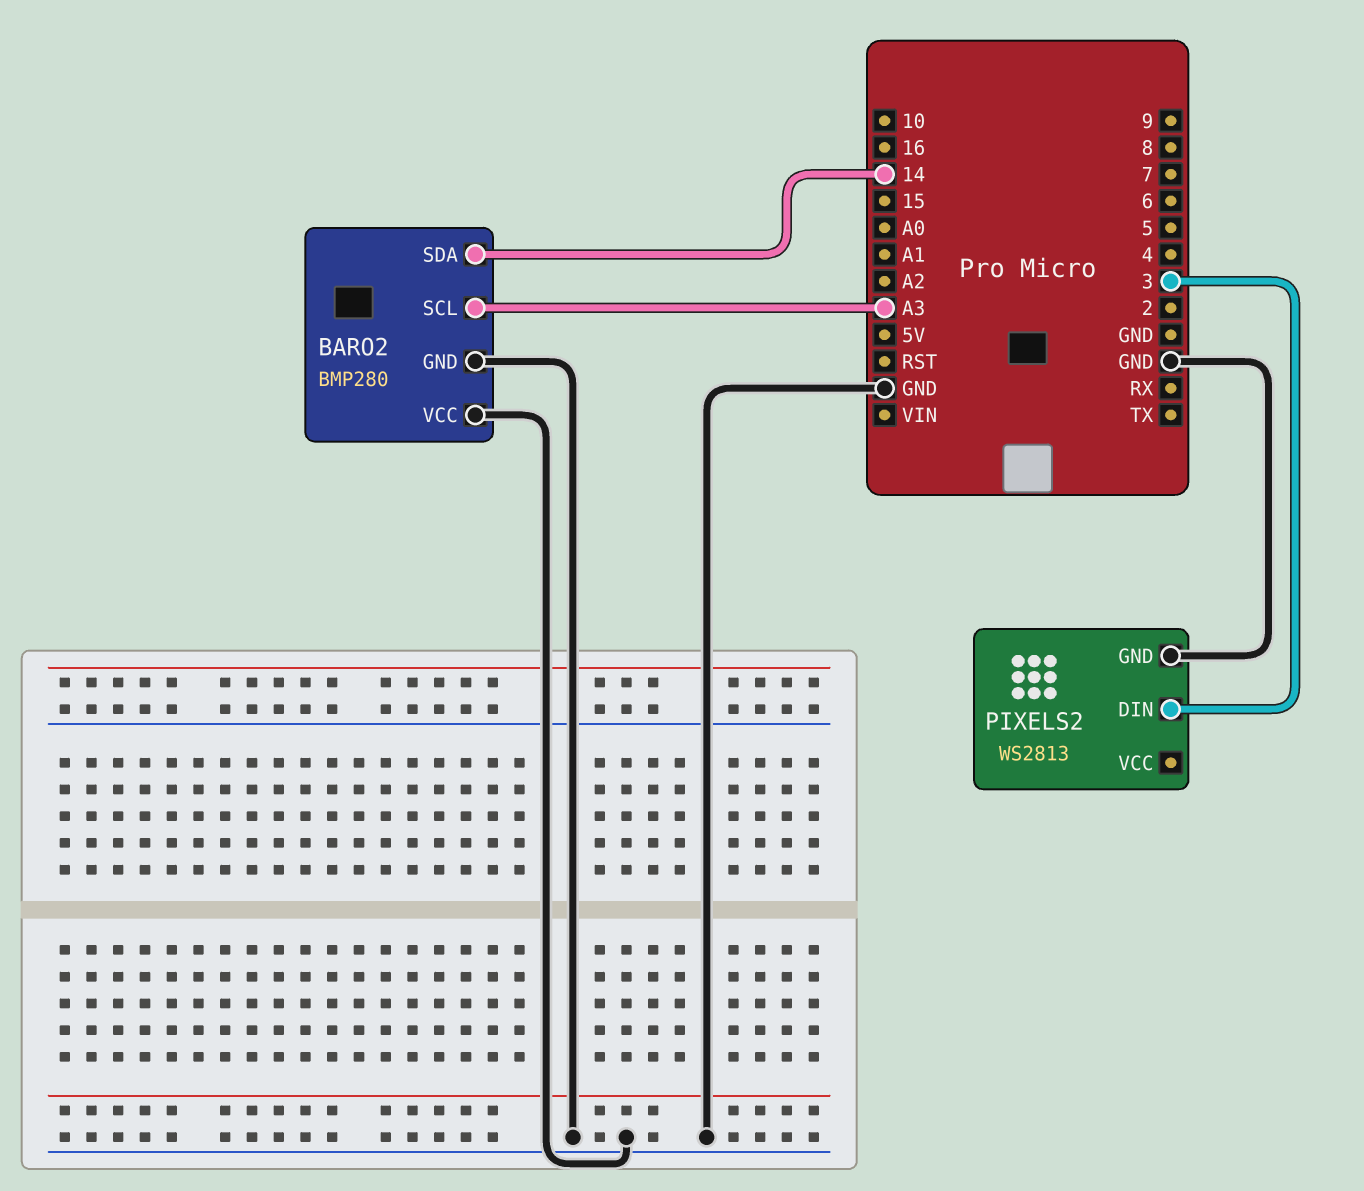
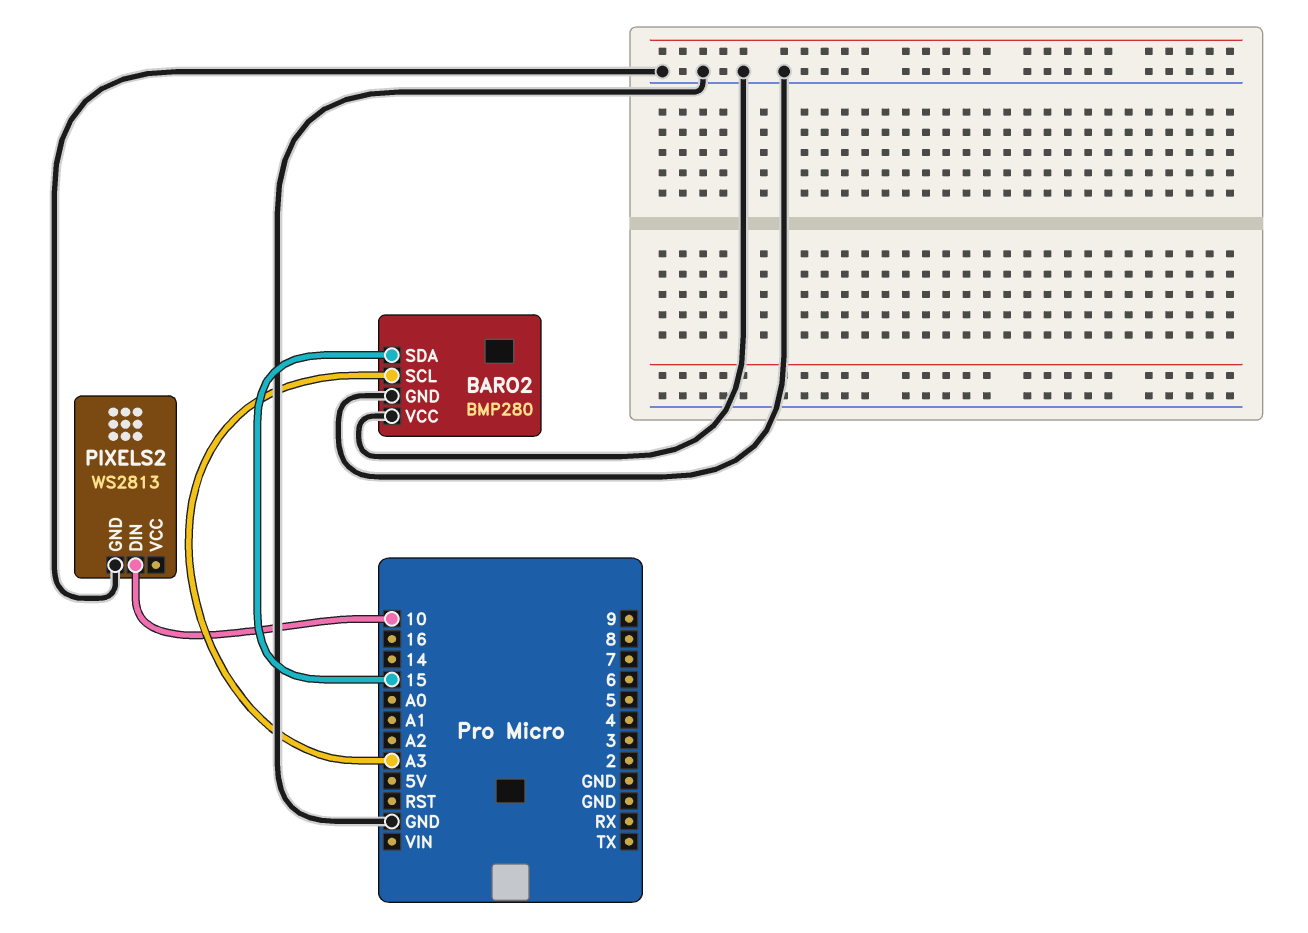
BARO2 pin SDA: 14 -> 15
PIXELS2 pin DIN: 3 -> 10

